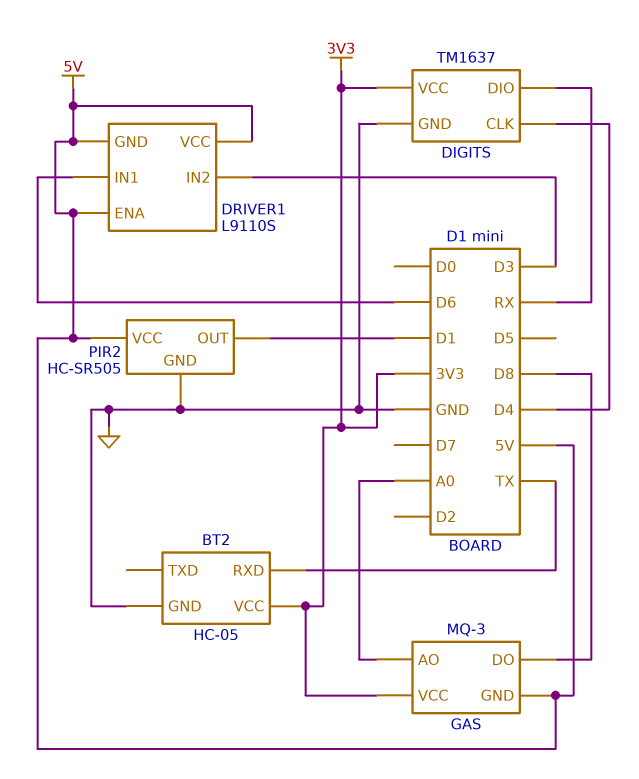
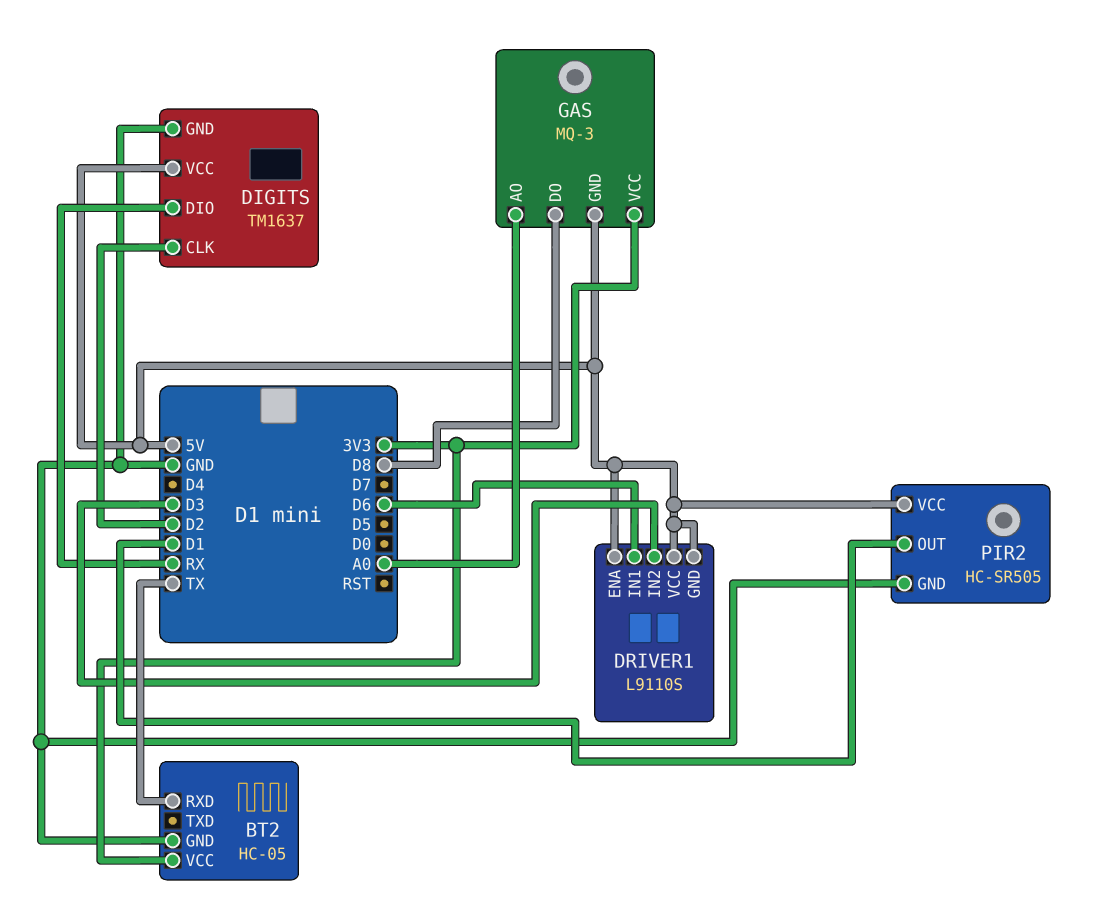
DIGITS pin CLK: D4 -> D2
DIGITS pin VCC: 3V3 -> 5V

